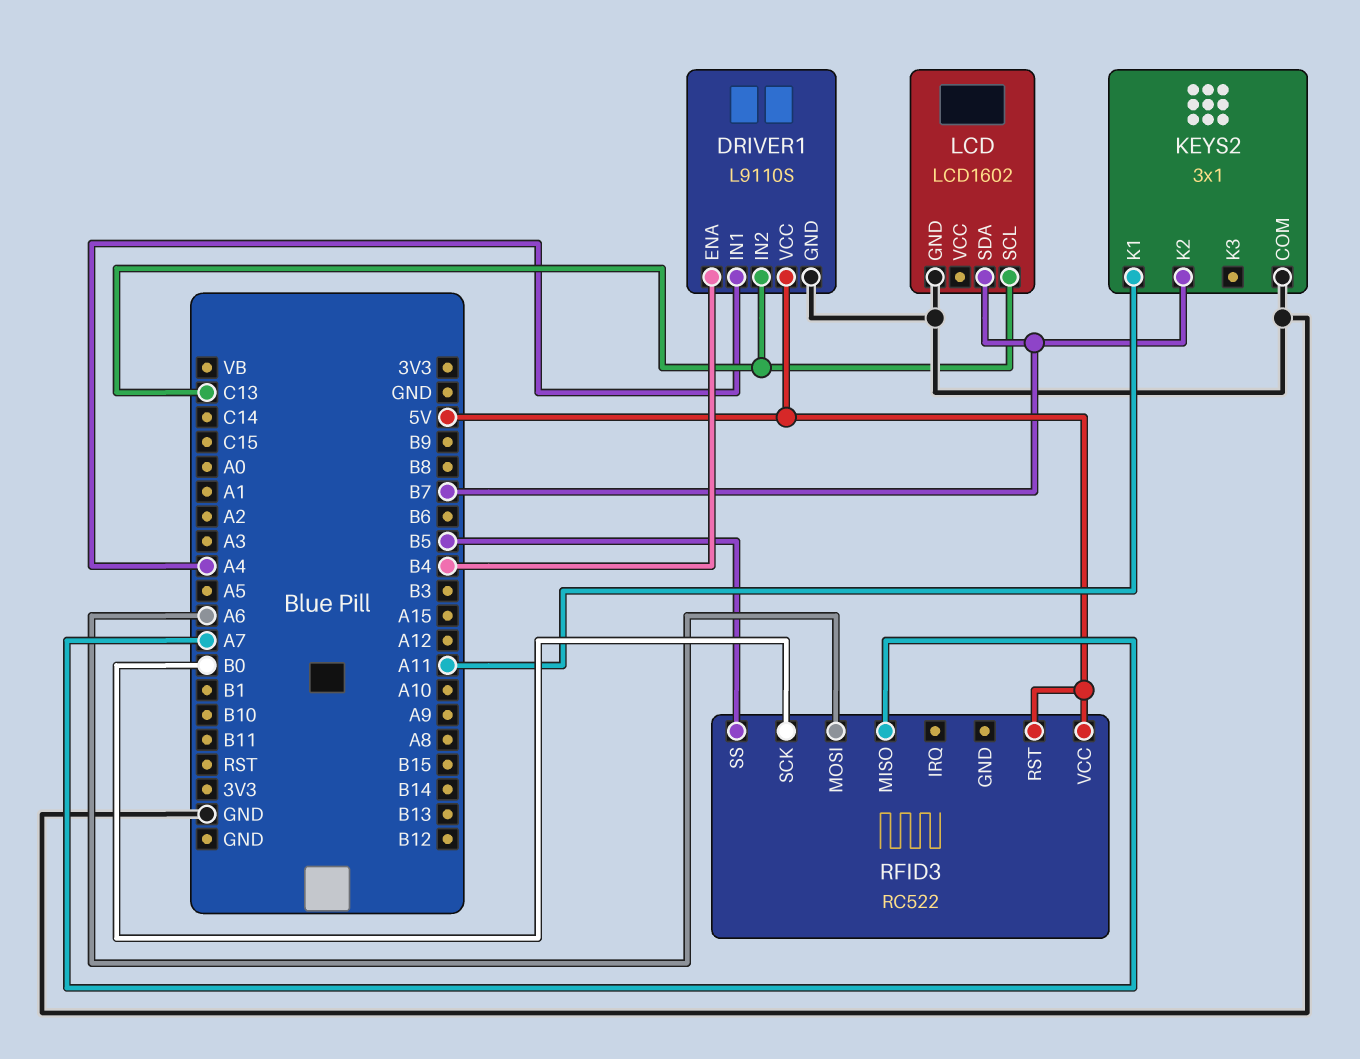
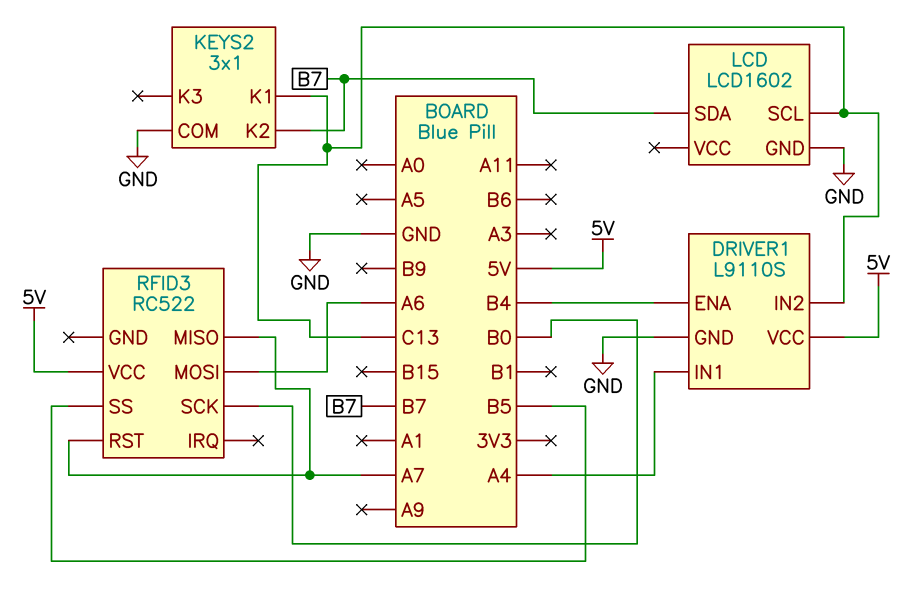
KEYS2 pin K1: A11 -> C13
RFID3 pin RST: 5V -> A7

